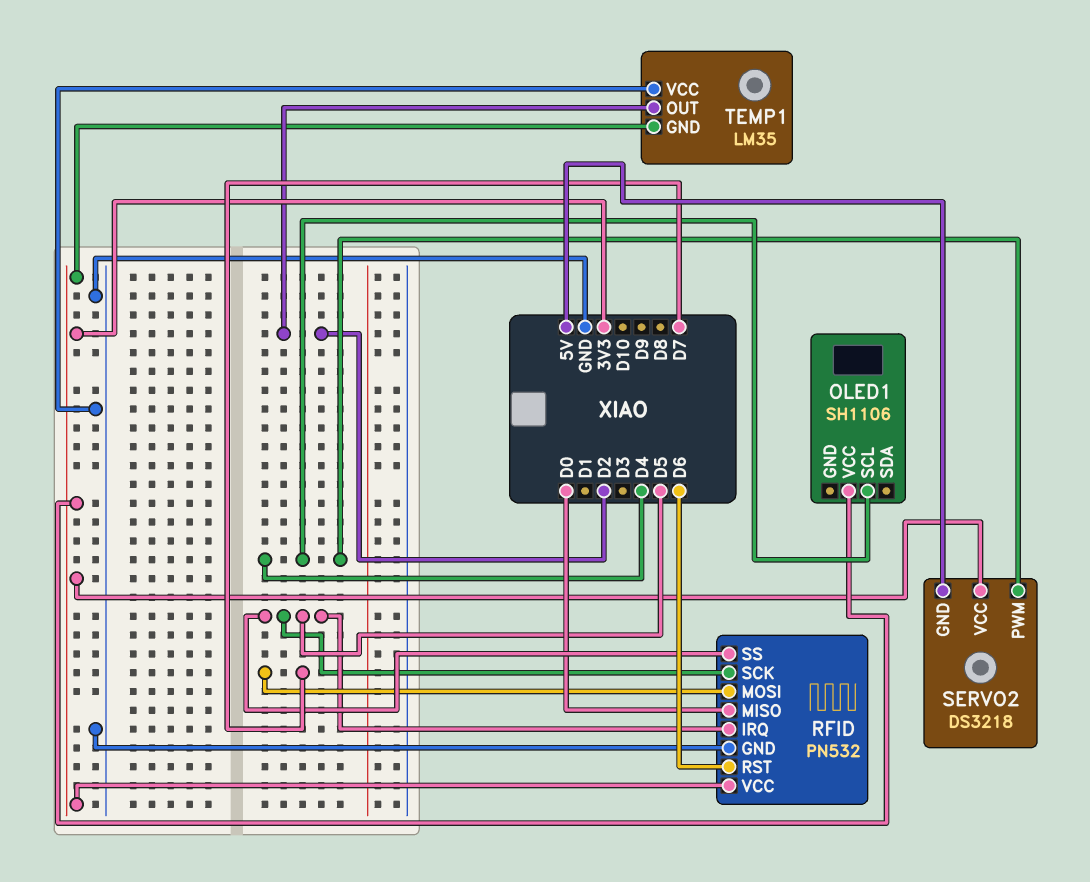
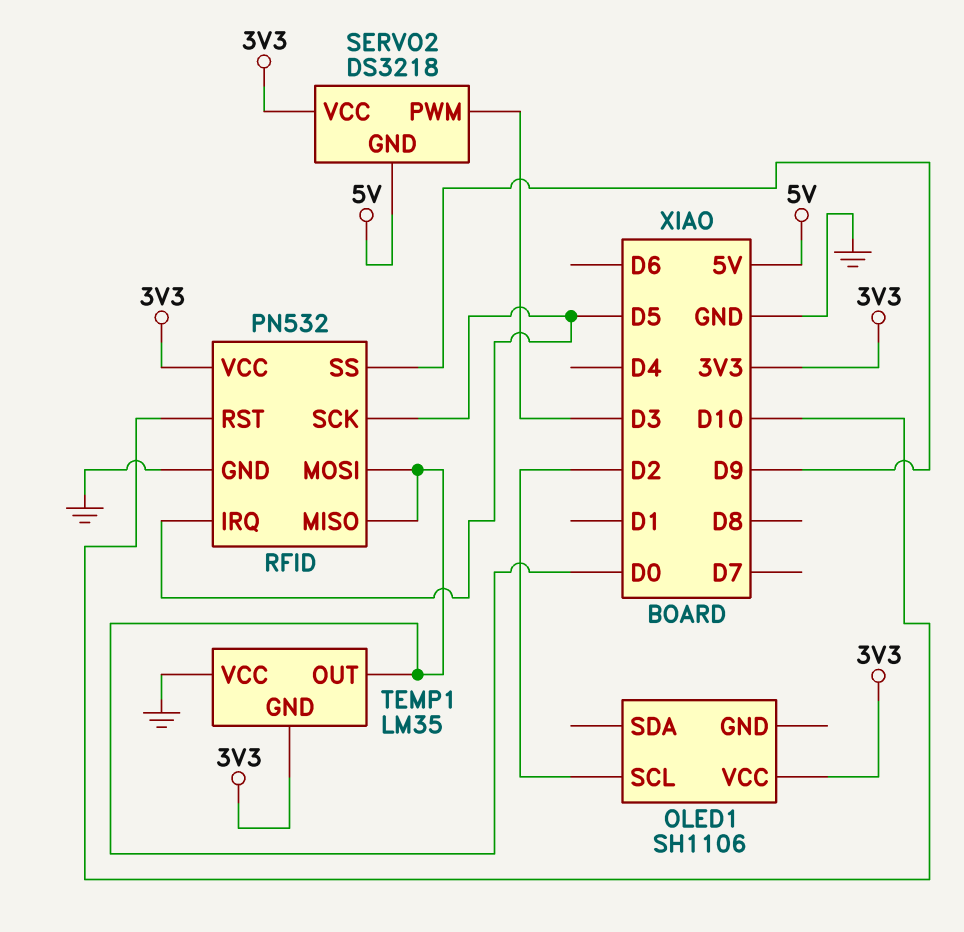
OLED1 pin SCL: D4 -> D2
RFID pin MOSI: D7 -> D0
RFID pin RST: D6 -> D10
RFID pin SS: D5 -> D9
SERVO2 pin PWM: D4 -> D3
TEMP1 pin OUT: D2 -> D0

